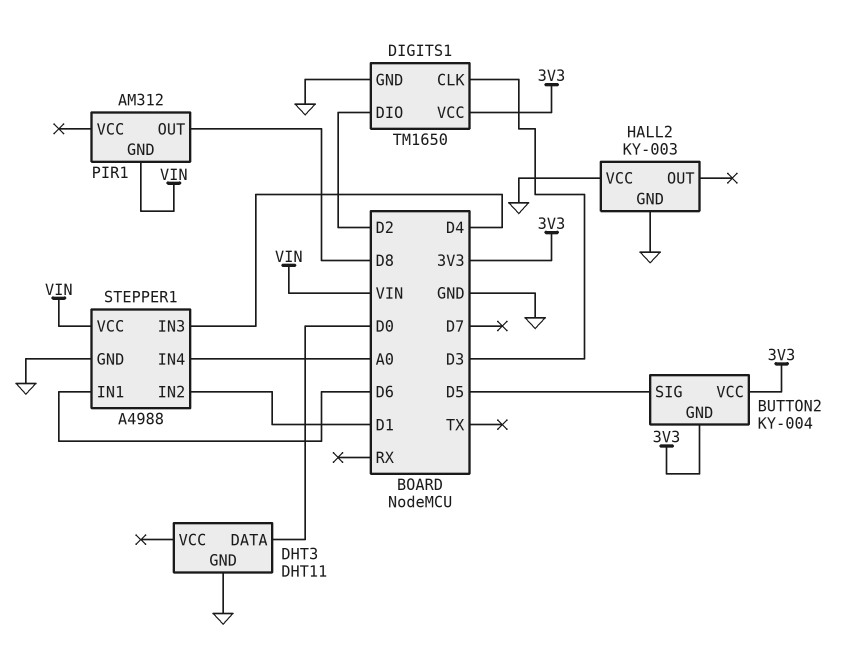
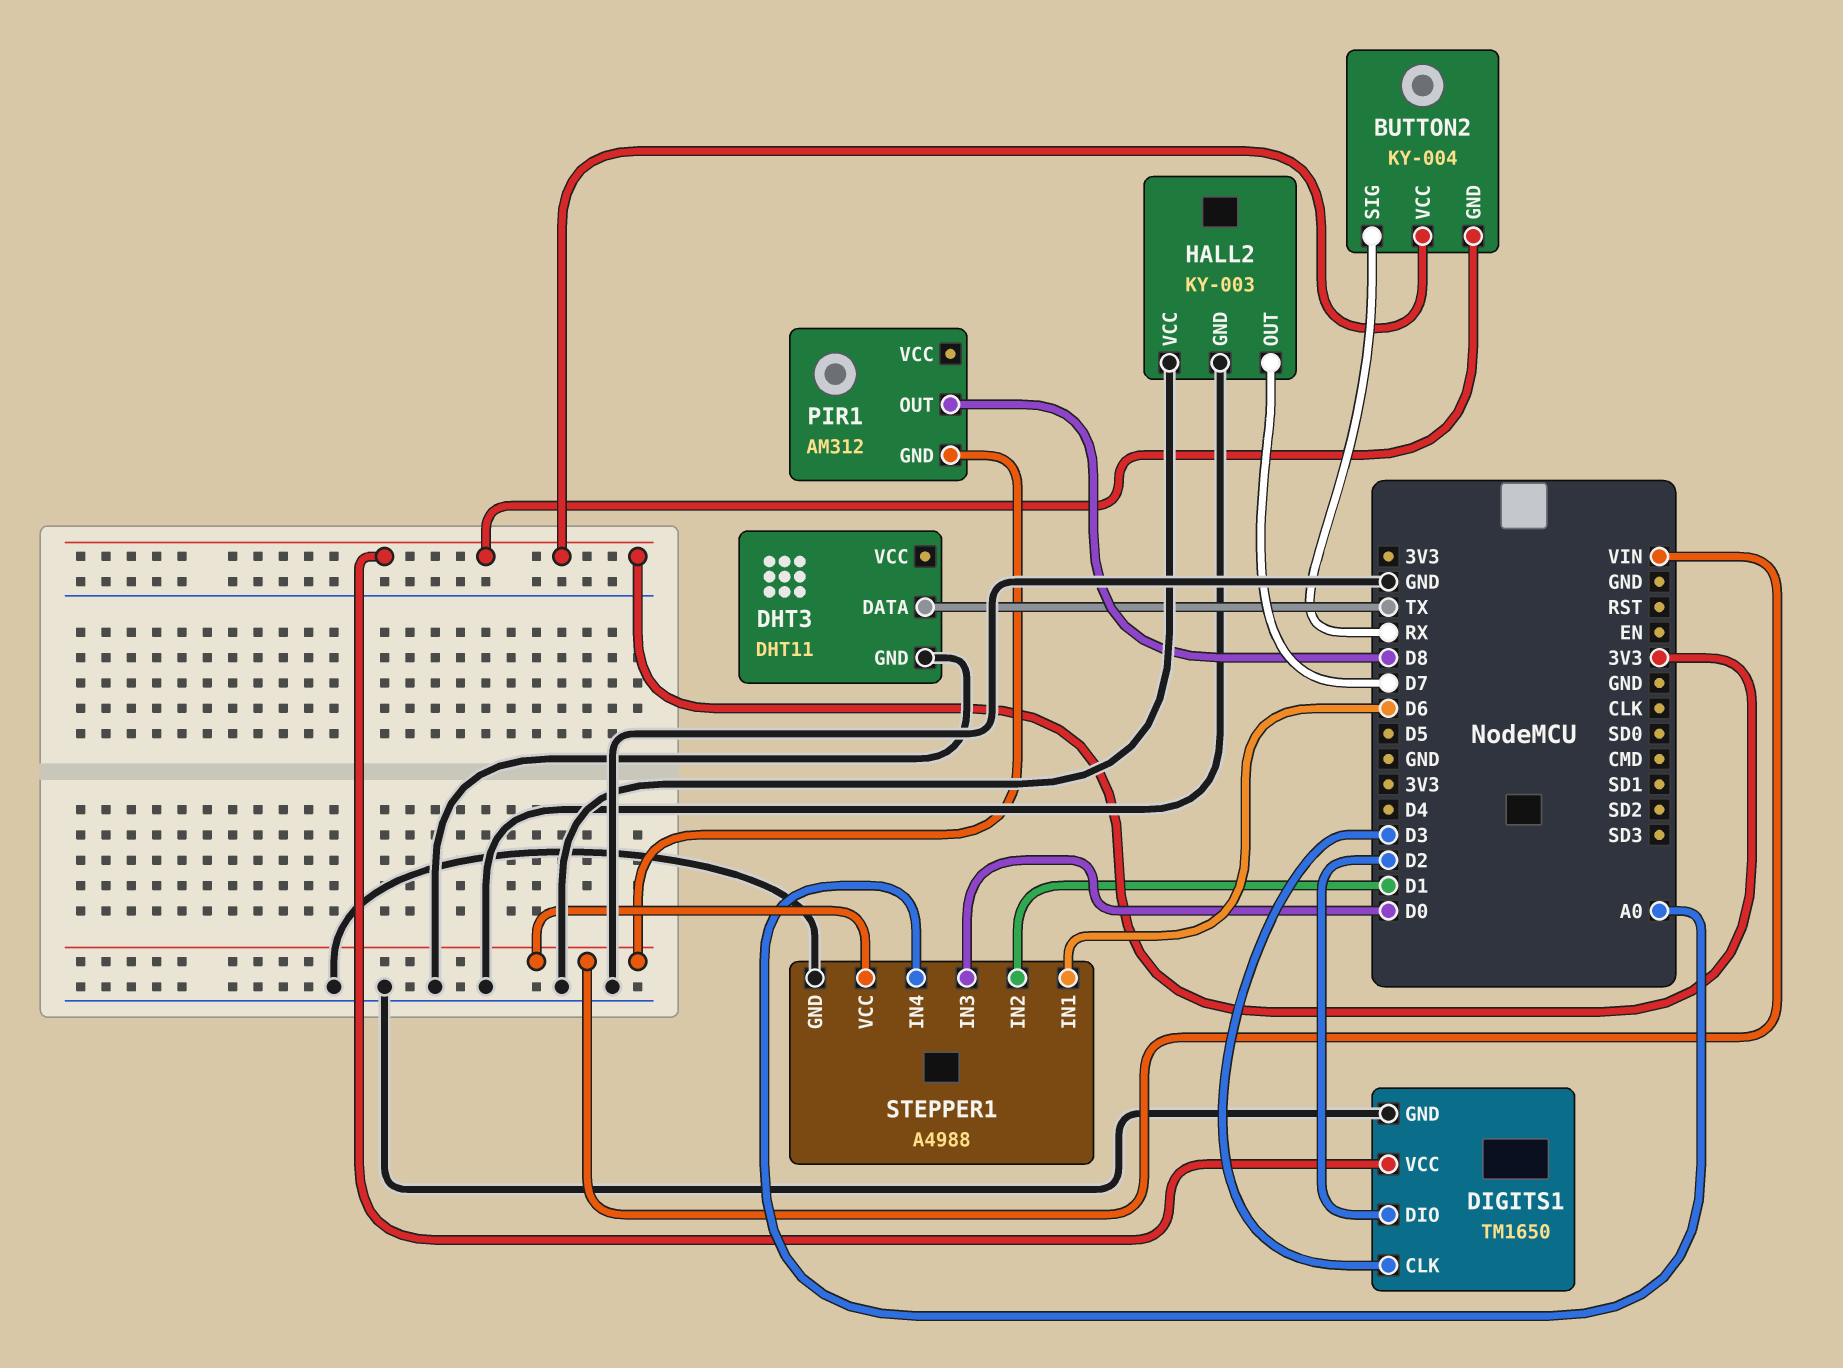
BUTTON2 pin SIG: D5 -> RX
DHT3 pin DATA: D0 -> TX
HALL2 pin OUT: none -> D7
STEPPER1 pin IN3: D4 -> D0

